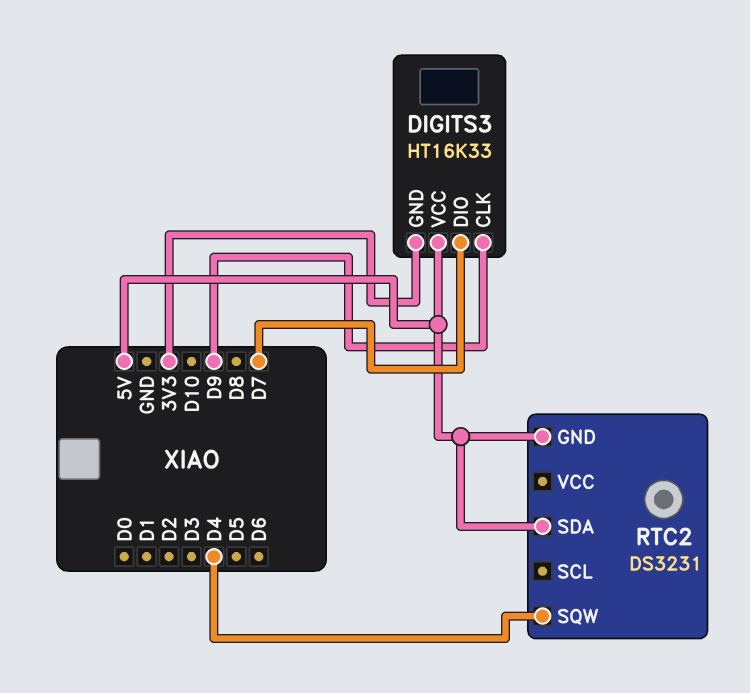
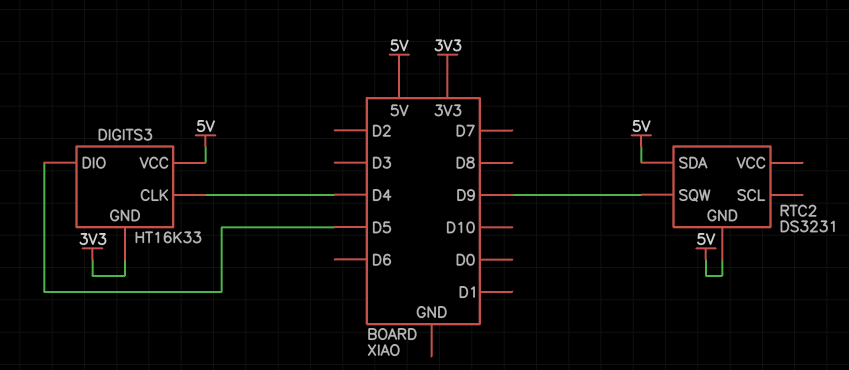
DIGITS3 pin CLK: D9 -> D4
DIGITS3 pin DIO: D7 -> D5
RTC2 pin SQW: D4 -> D9

